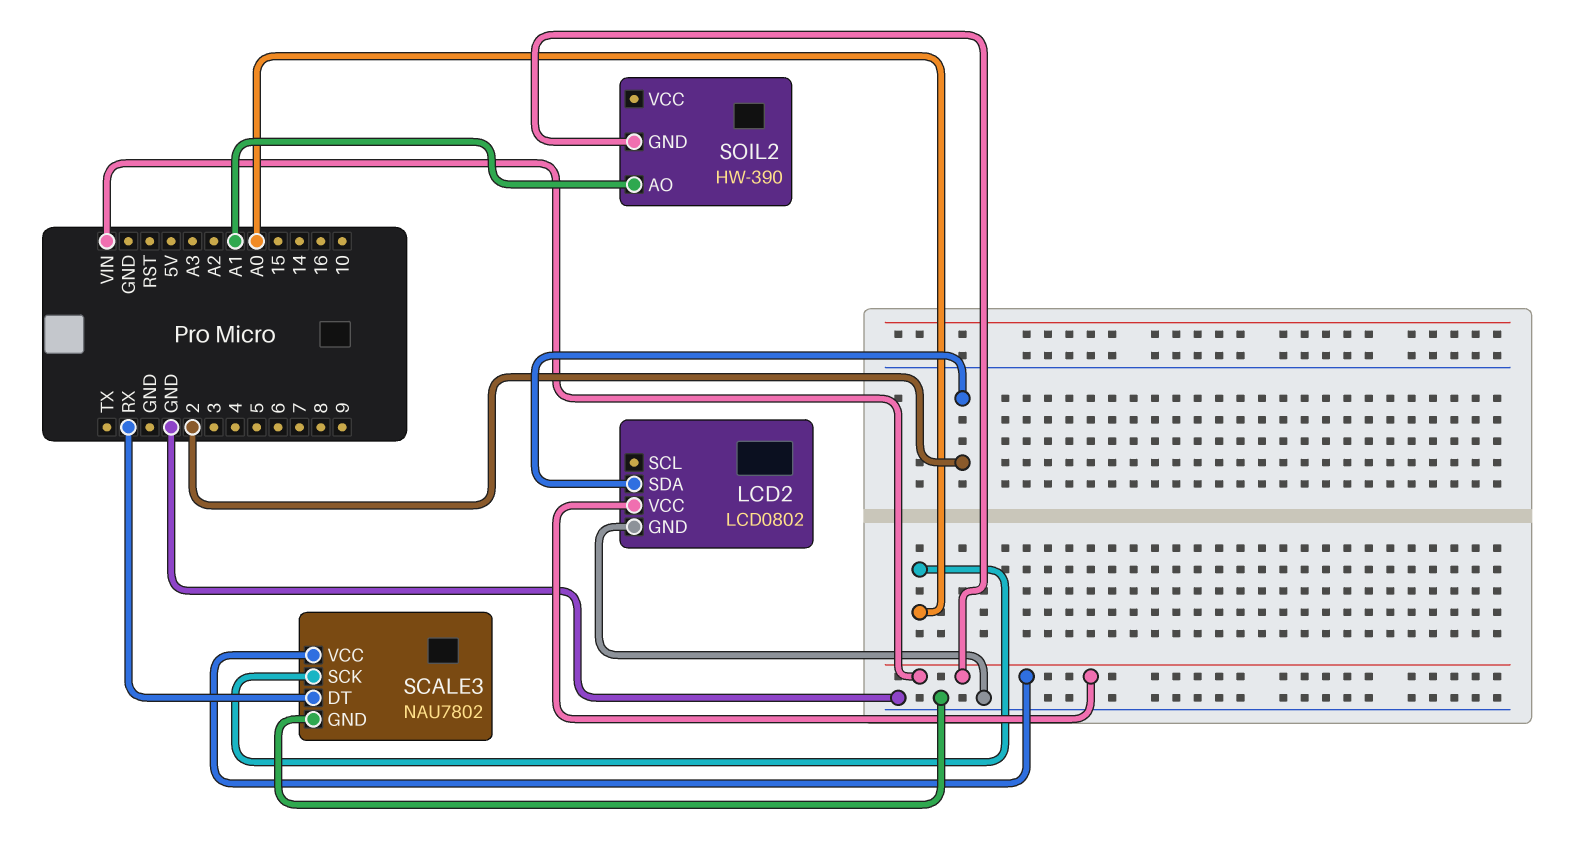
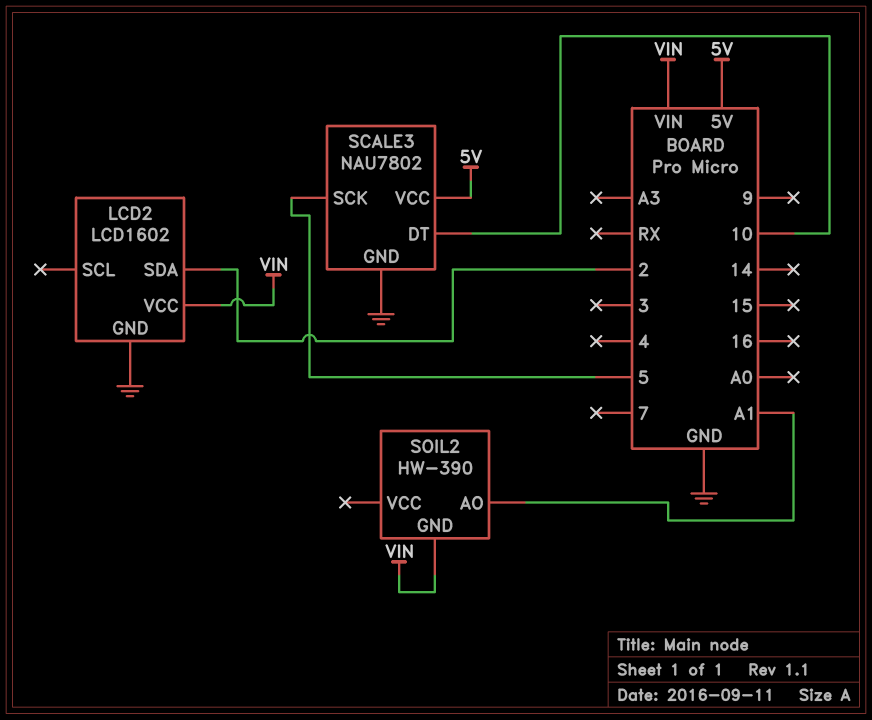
LCD2: LCD0802 -> LCD1602
SCALE3 pin DT: RX -> 10
SCALE3 pin SCK: A0 -> 5
SCALE3 pin VCC: VIN -> 5V

